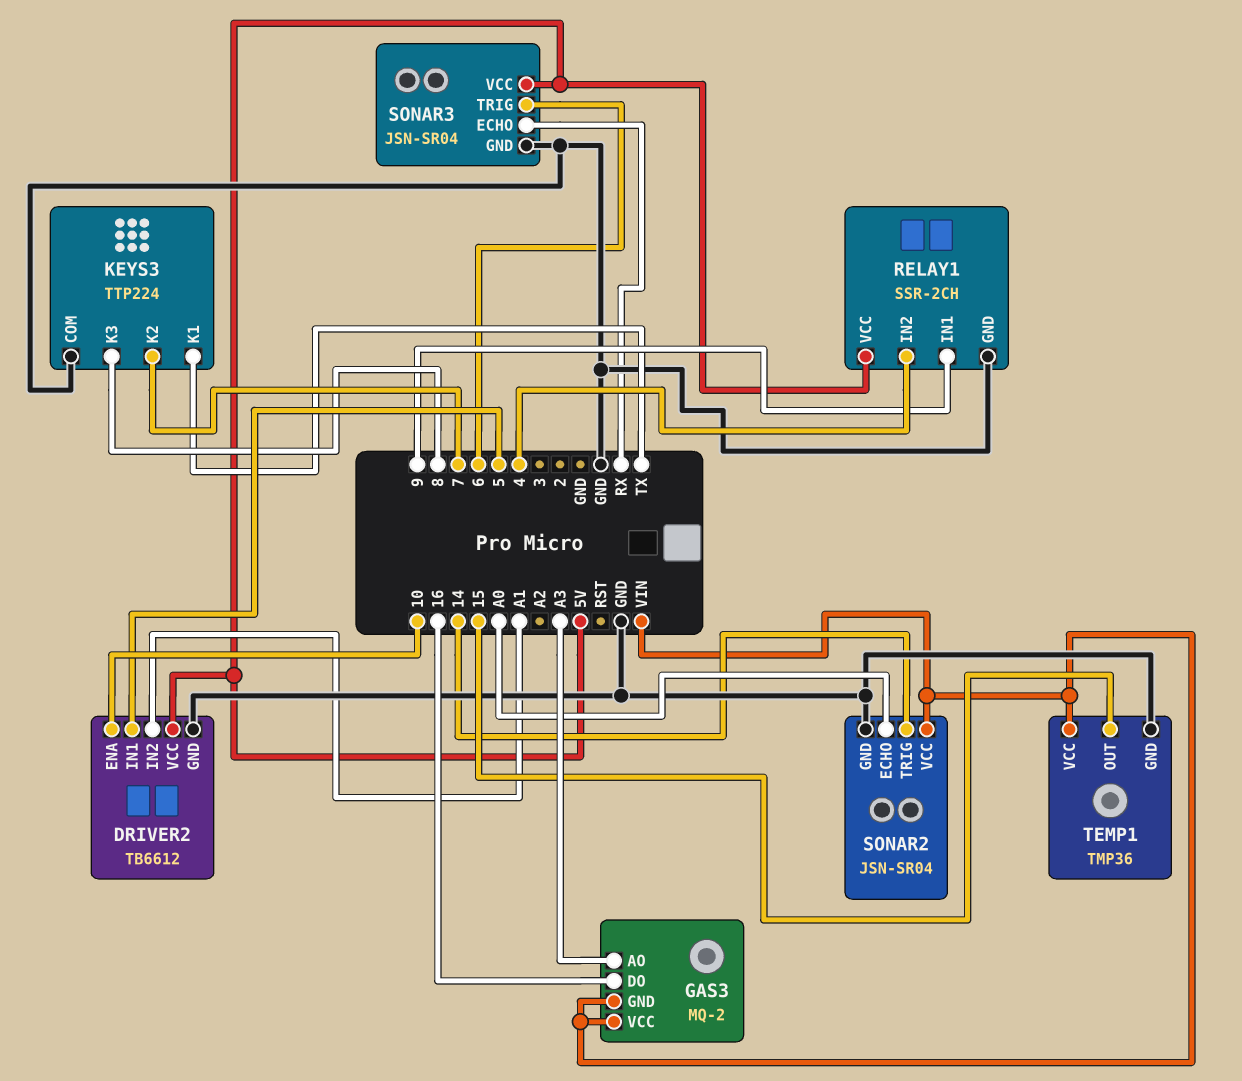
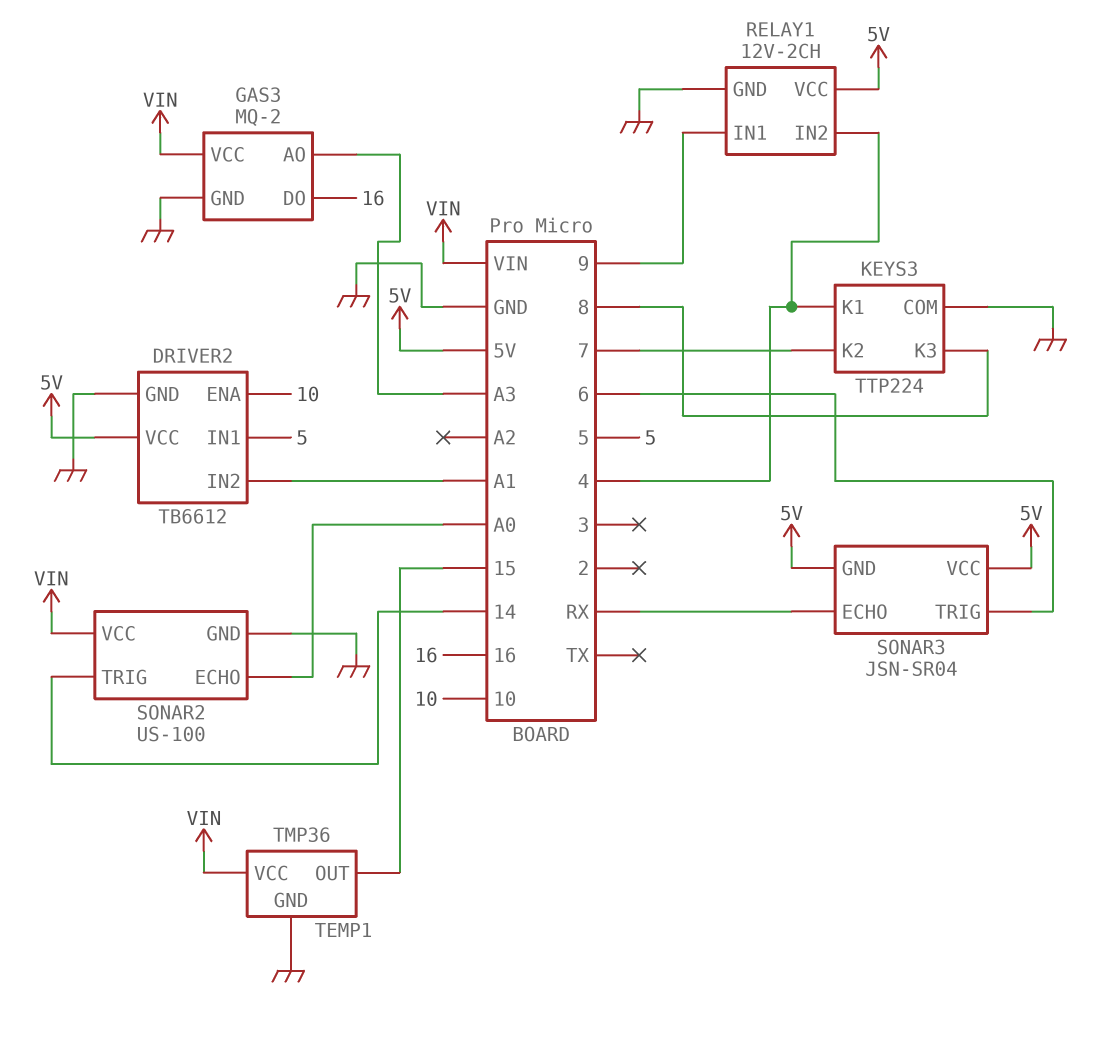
GAS3 pin GND: VIN -> GND
KEYS3 pin K1: TX -> 4
RELAY1: SSR-2CH -> 12V-2CH
SONAR2: JSN-SR04 -> US-100
SONAR3 pin GND: GND -> 5V

